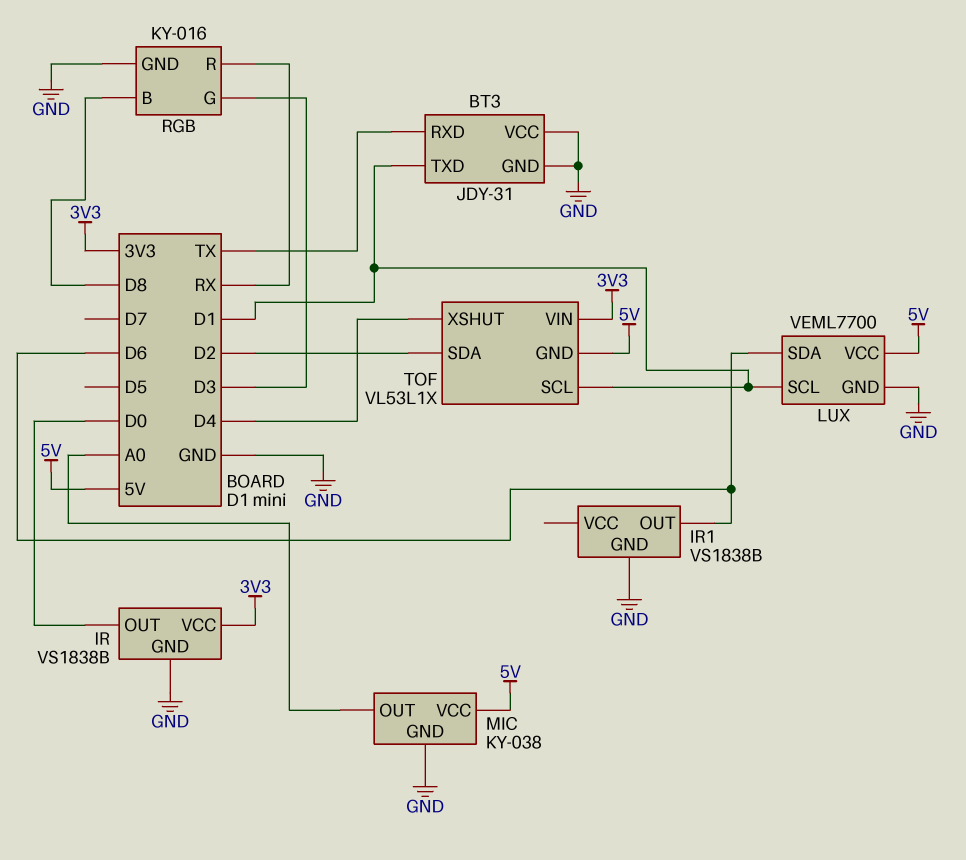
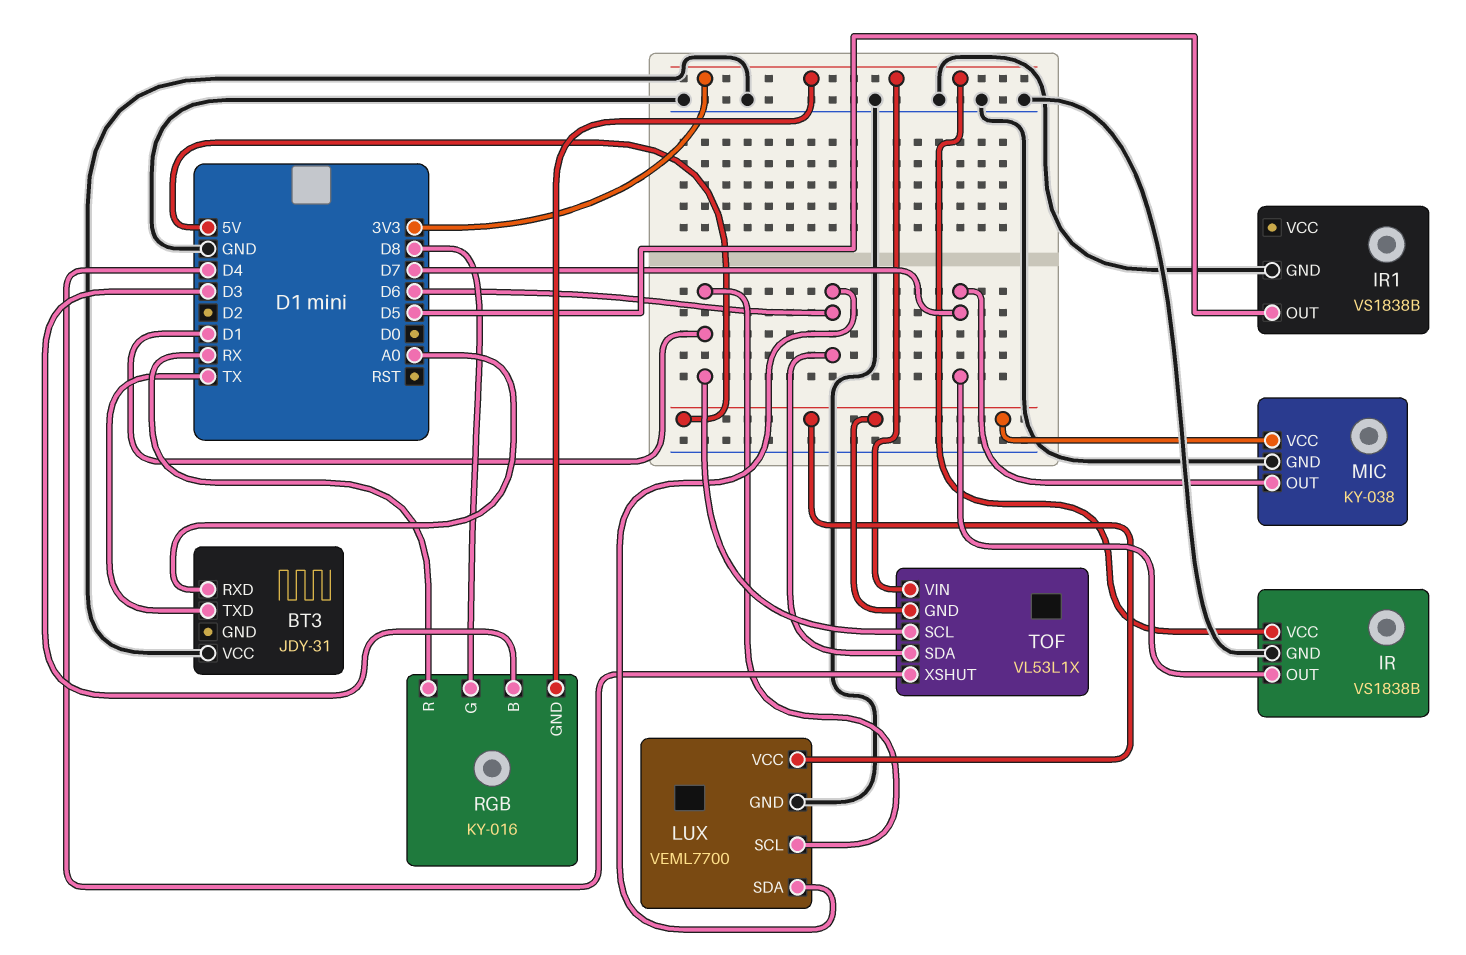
BT3 pin GND: GND -> none
BT3 pin RXD: TX -> A0
BT3 pin TXD: D1 -> TX
IR pin OUT: D0 -> D7
IR1 pin OUT: D6 -> D5
MIC pin OUT: A0 -> D7
RGB pin B: D8 -> D3
RGB pin G: D3 -> D8
RGB pin GND: GND -> 3V3
TOF pin SDA: D2 -> D6

